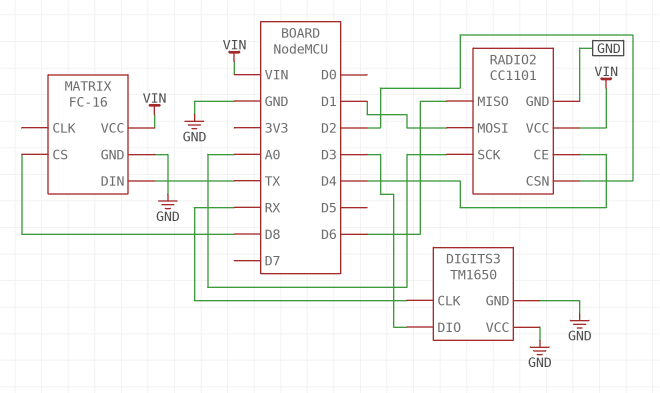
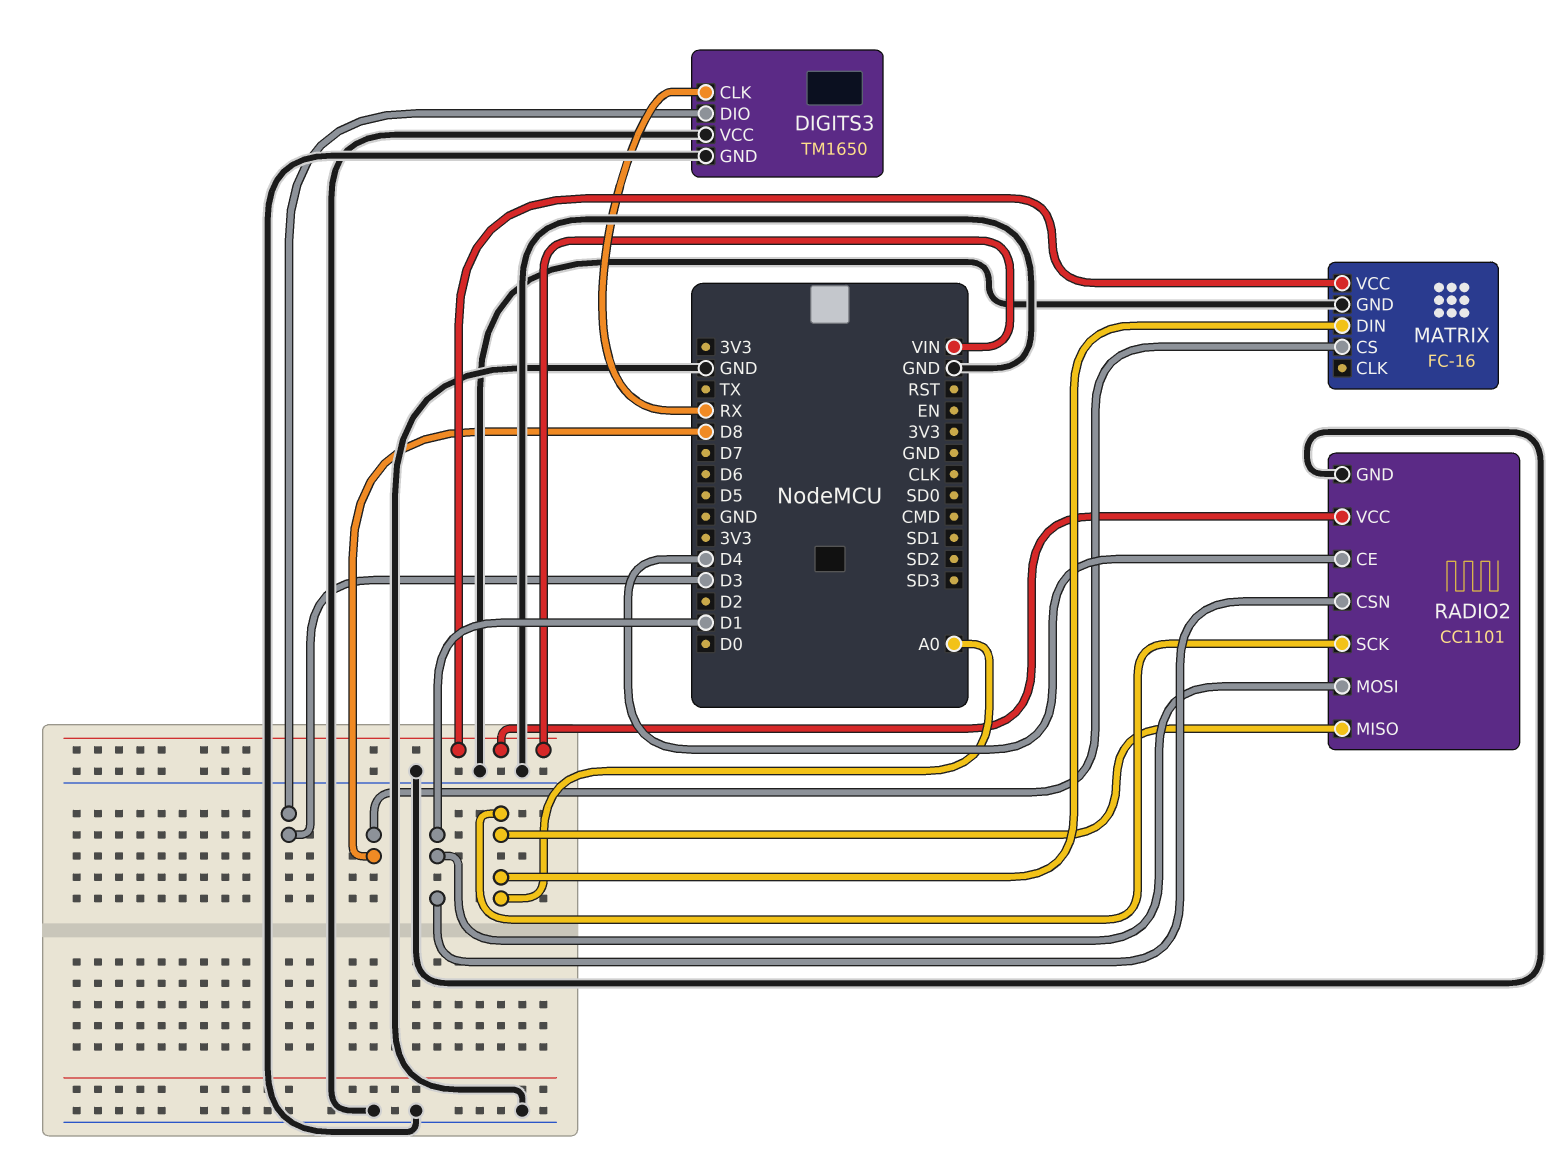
MATRIX pin DIN: TX -> A0
RADIO2 pin CSN: D2 -> D1
RADIO2 pin MISO: D6 -> A0

